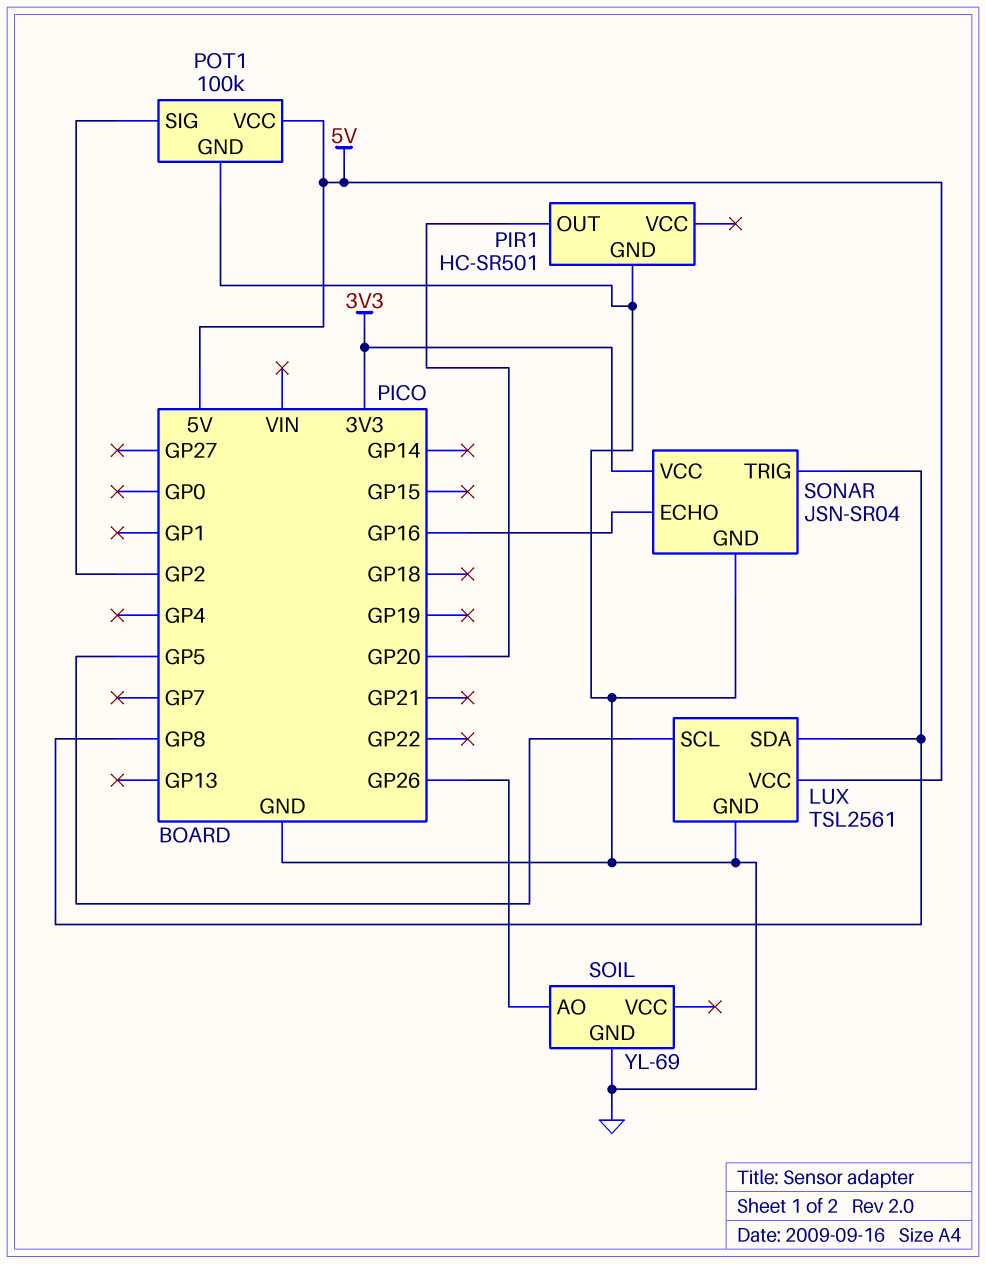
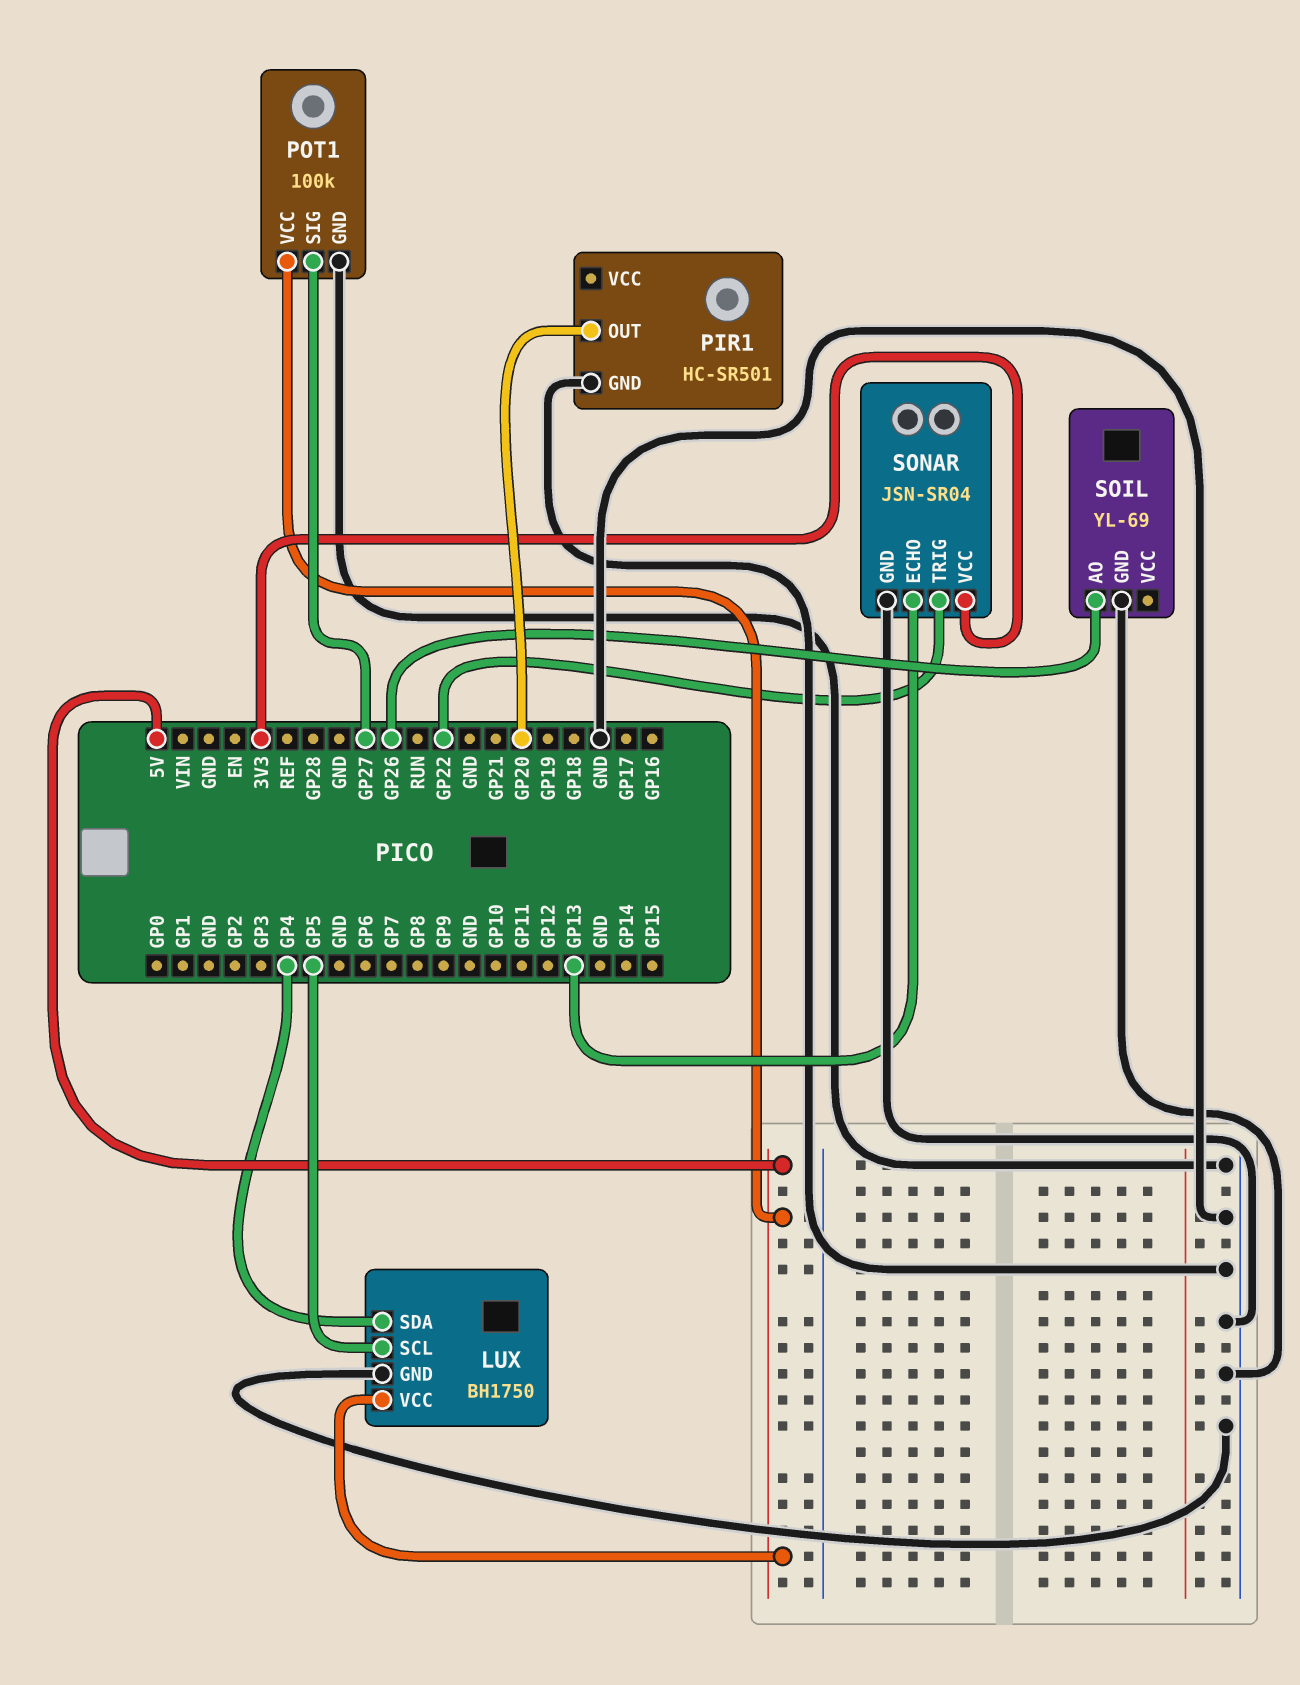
LUX: TSL2561 -> BH1750
LUX pin SDA: GP8 -> GP4
POT1 pin SIG: GP2 -> GP27
SONAR pin ECHO: GP16 -> GP13
SONAR pin TRIG: GP8 -> GP22

